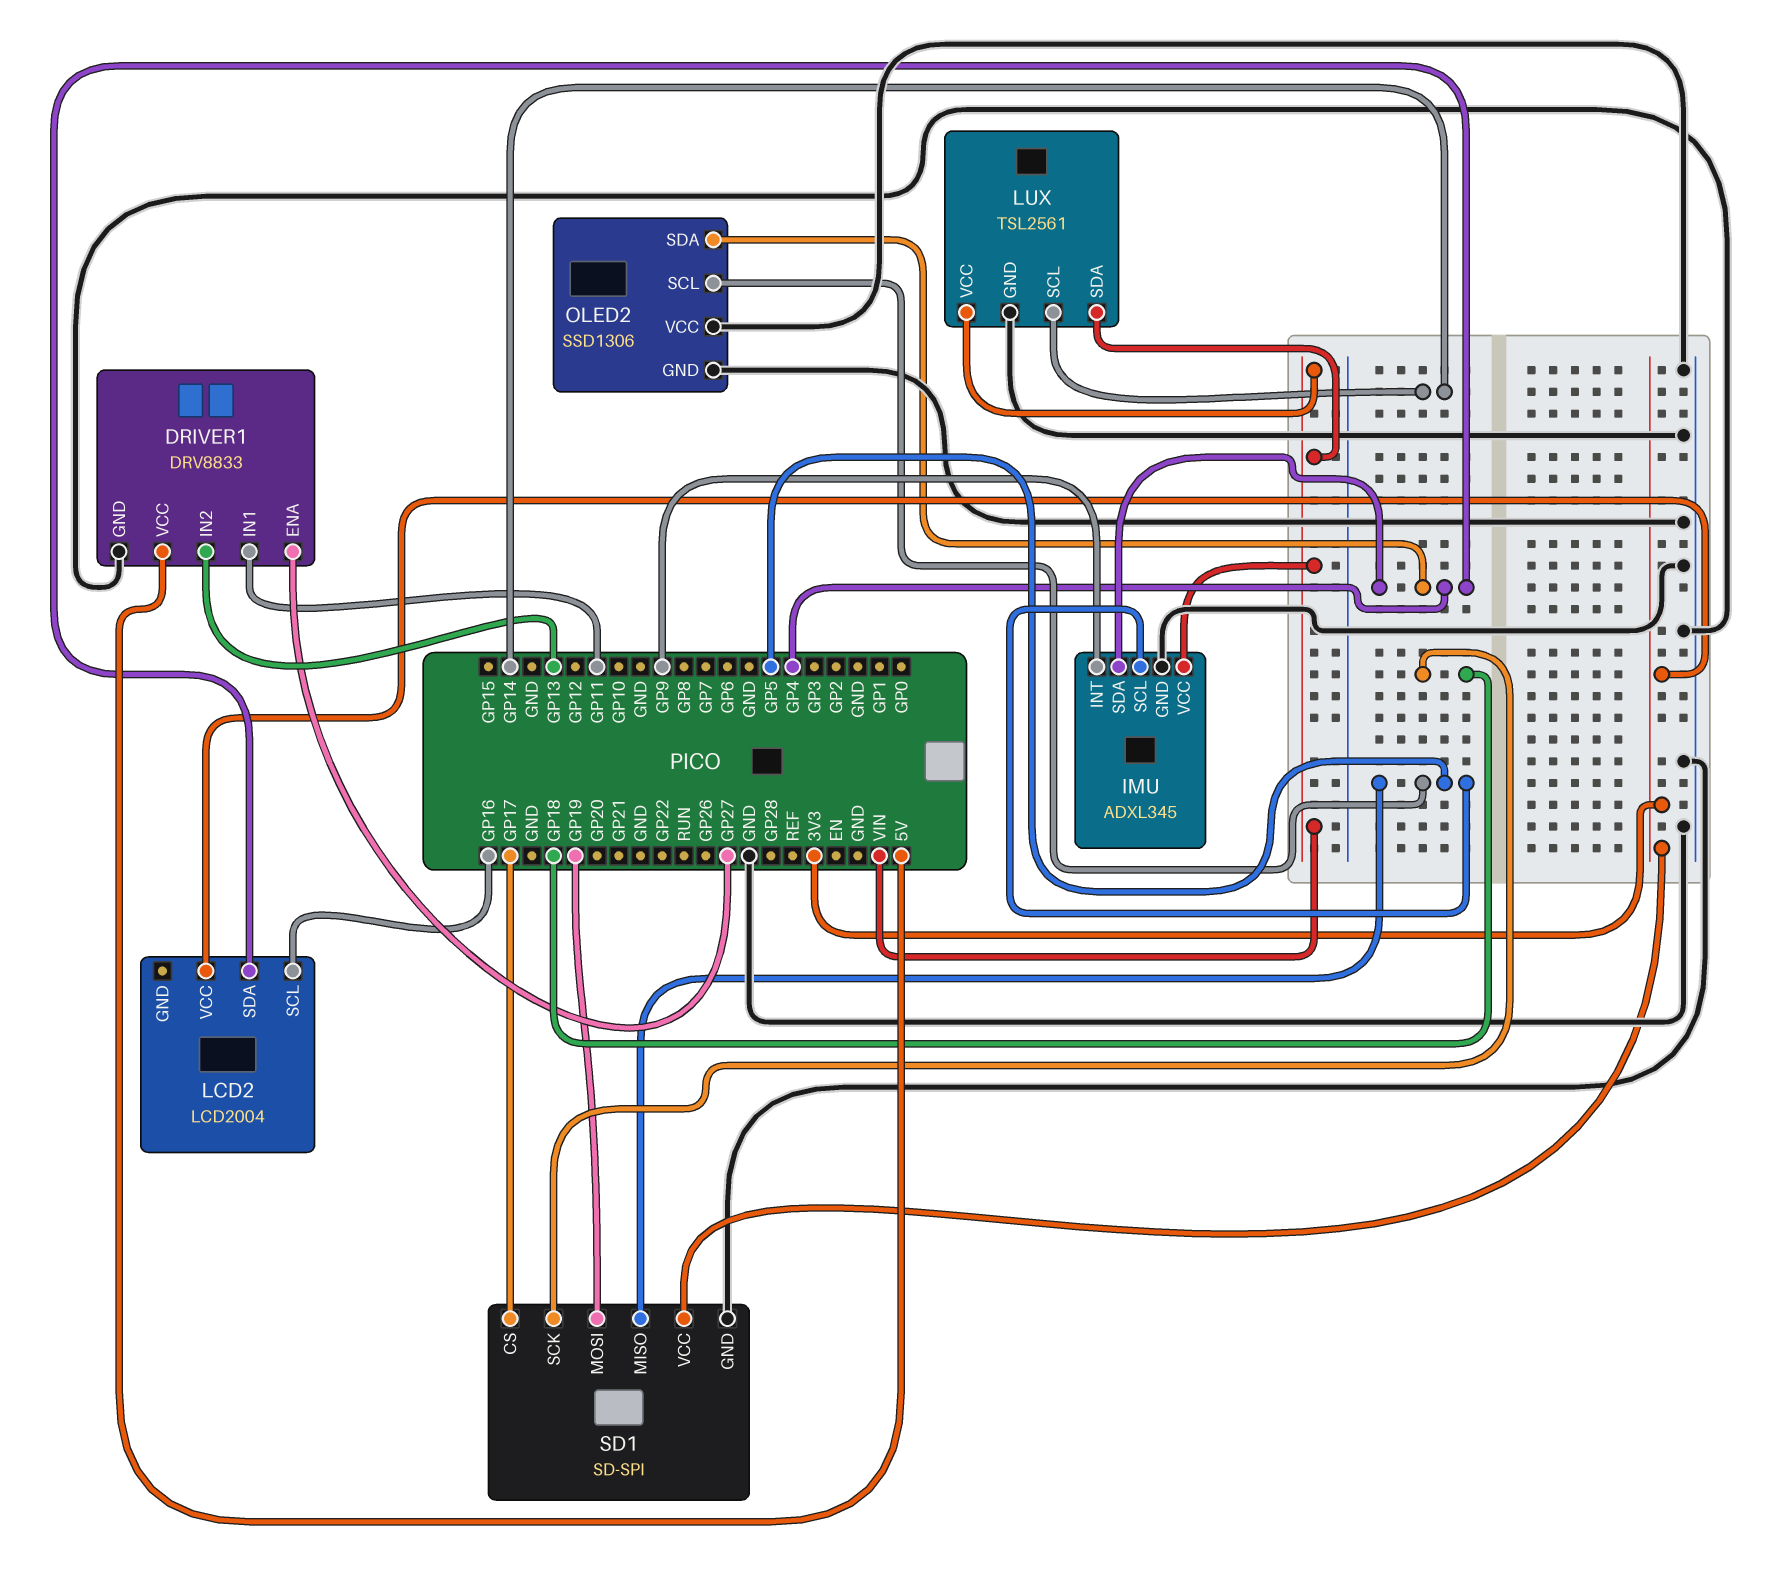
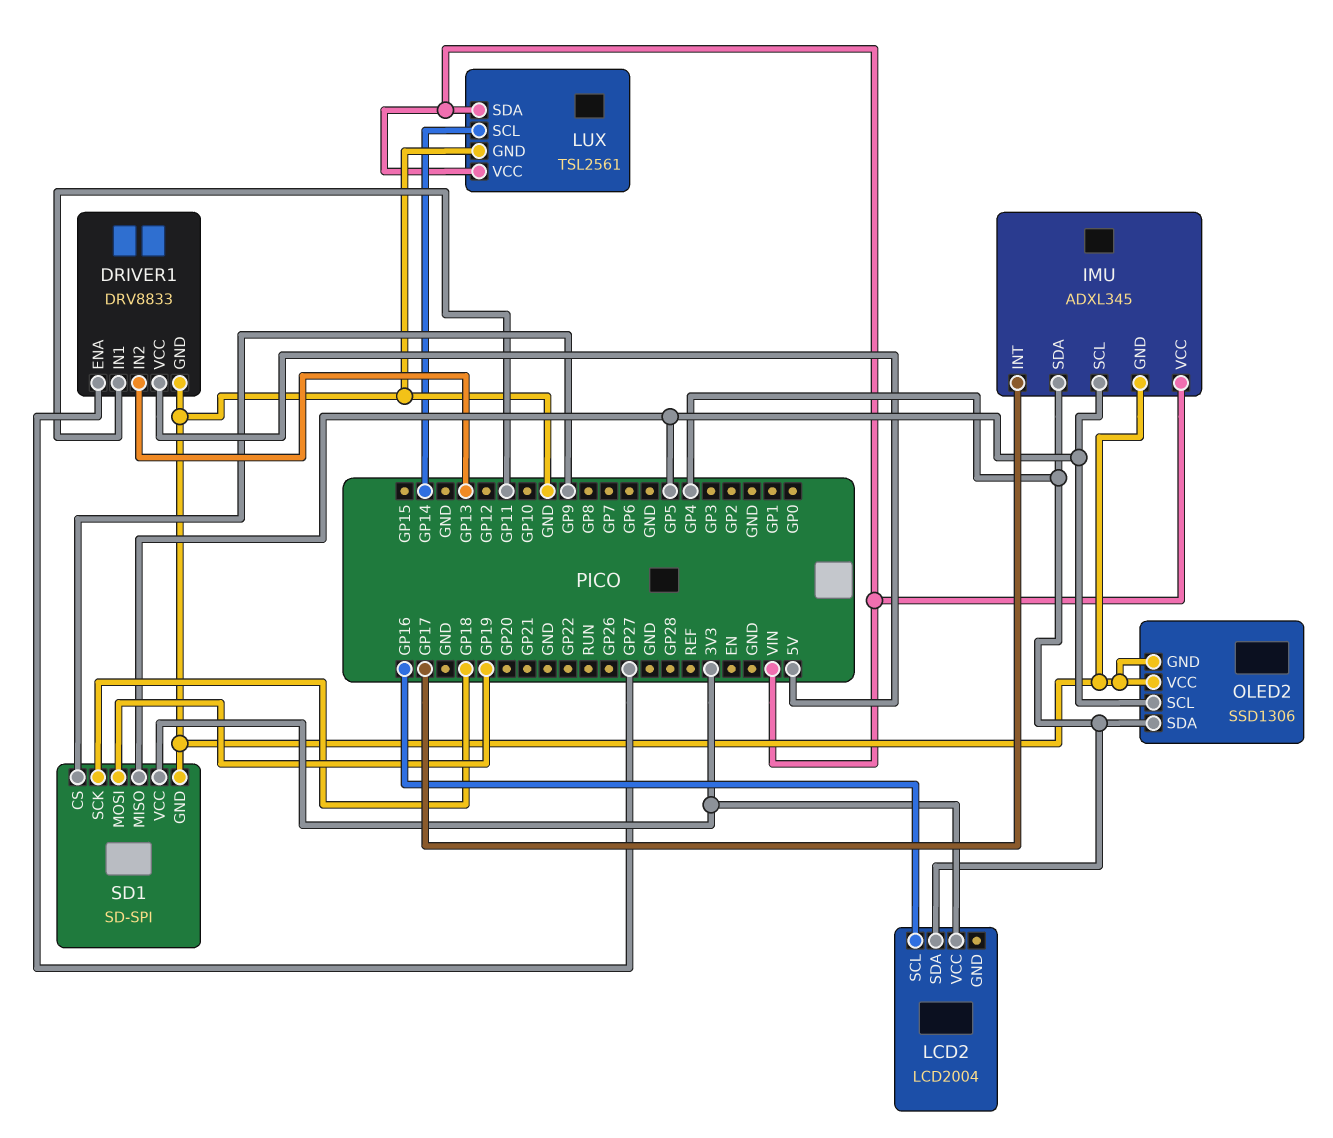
IMU pin INT: GP9 -> GP17
SD1 pin CS: GP17 -> GP9

